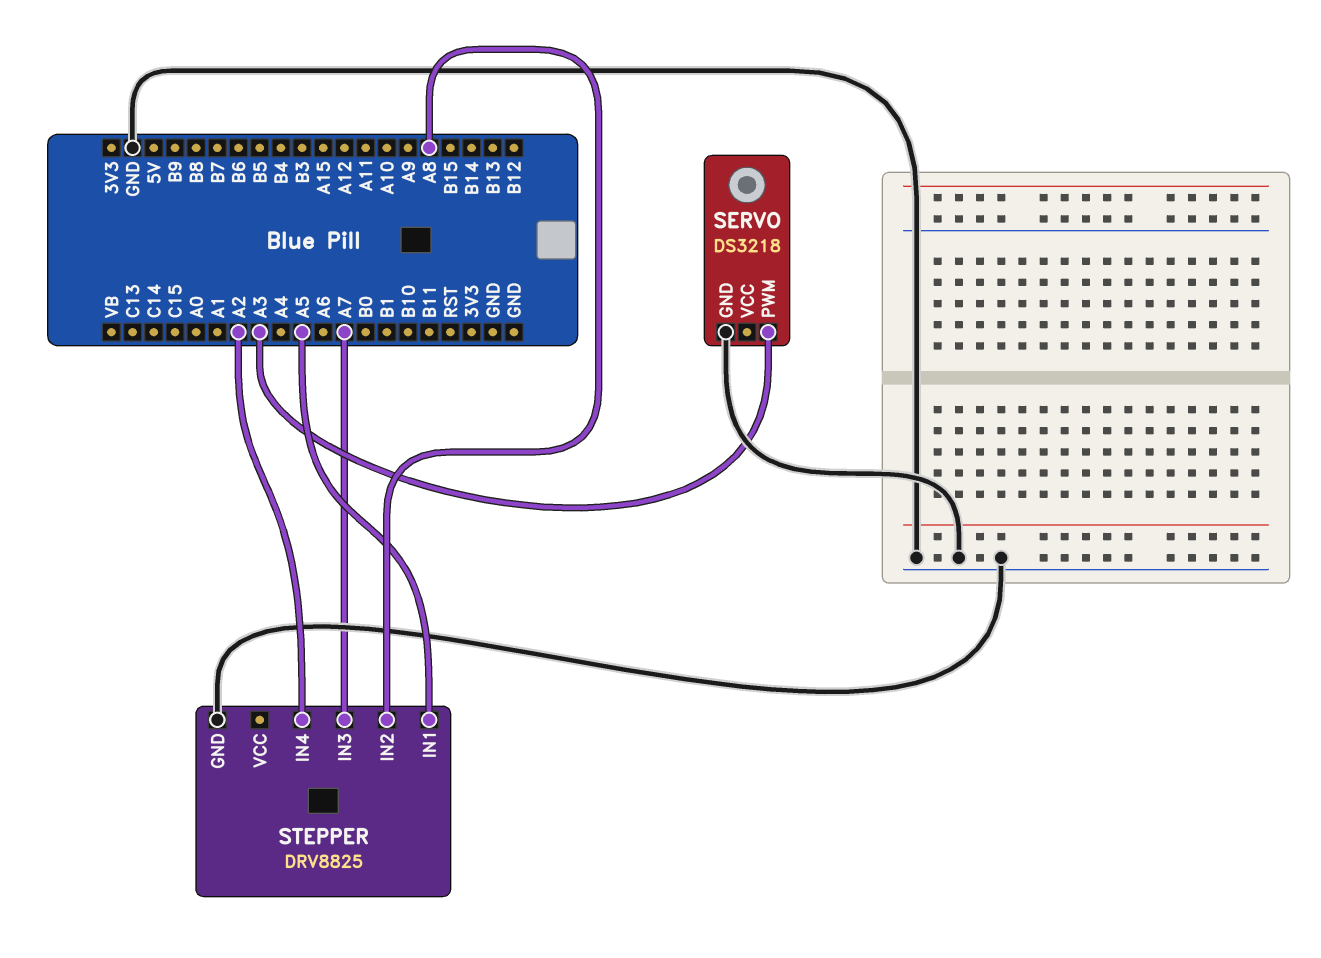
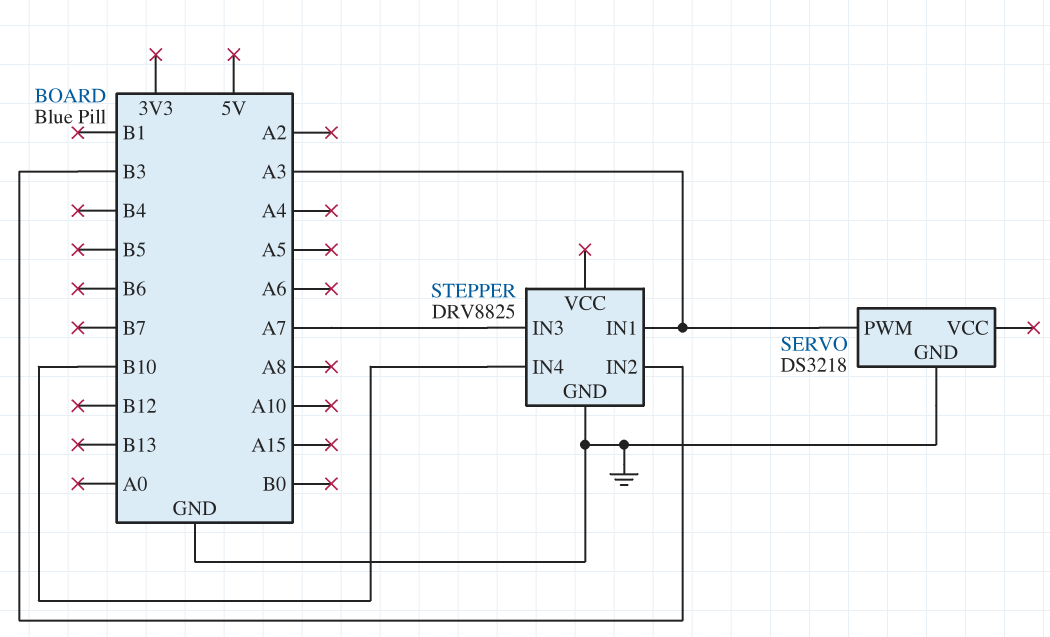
STEPPER pin IN1: A5 -> A3
STEPPER pin IN2: A8 -> B3
STEPPER pin IN4: A2 -> B10

